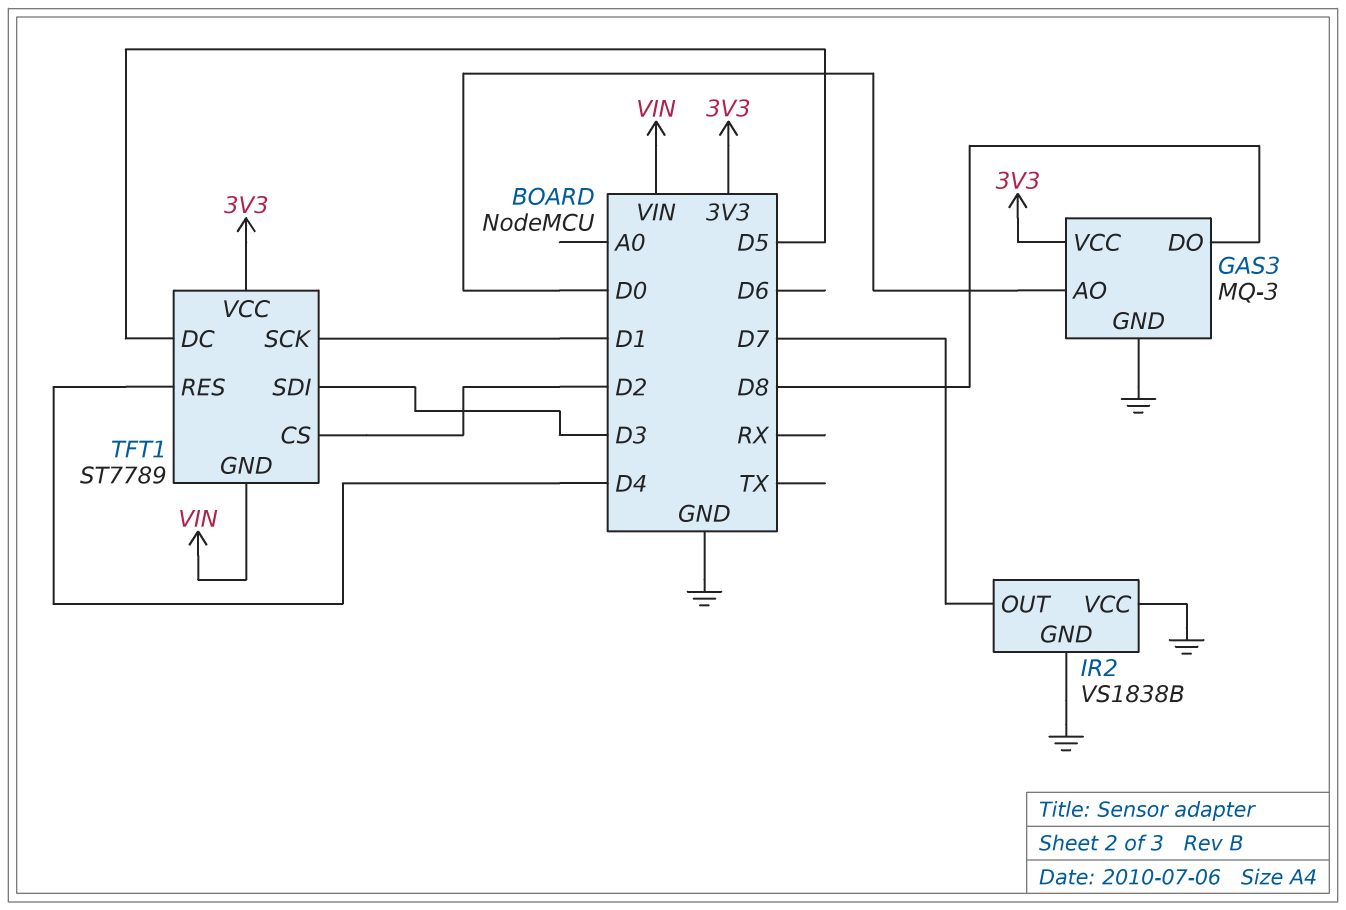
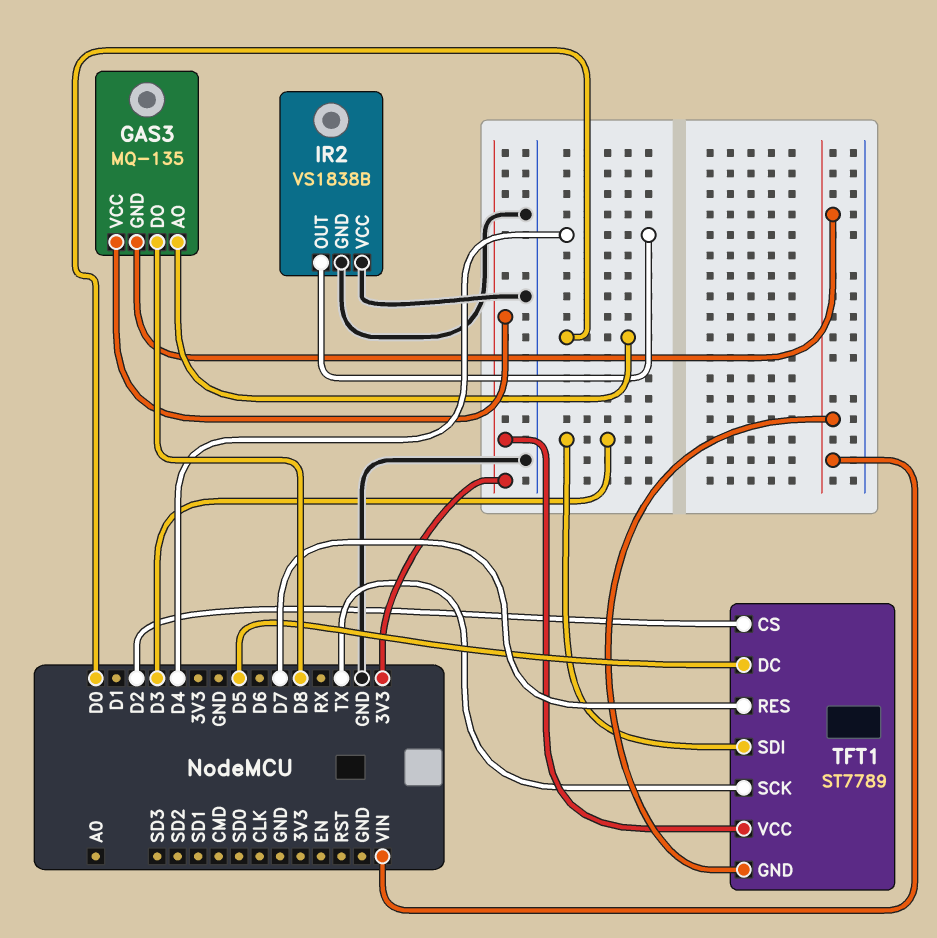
GAS3: MQ-3 -> MQ-135
GAS3 pin GND: GND -> VIN
IR2 pin OUT: D7 -> D4
TFT1 pin RES: D4 -> D7
TFT1 pin SCK: D1 -> TX

